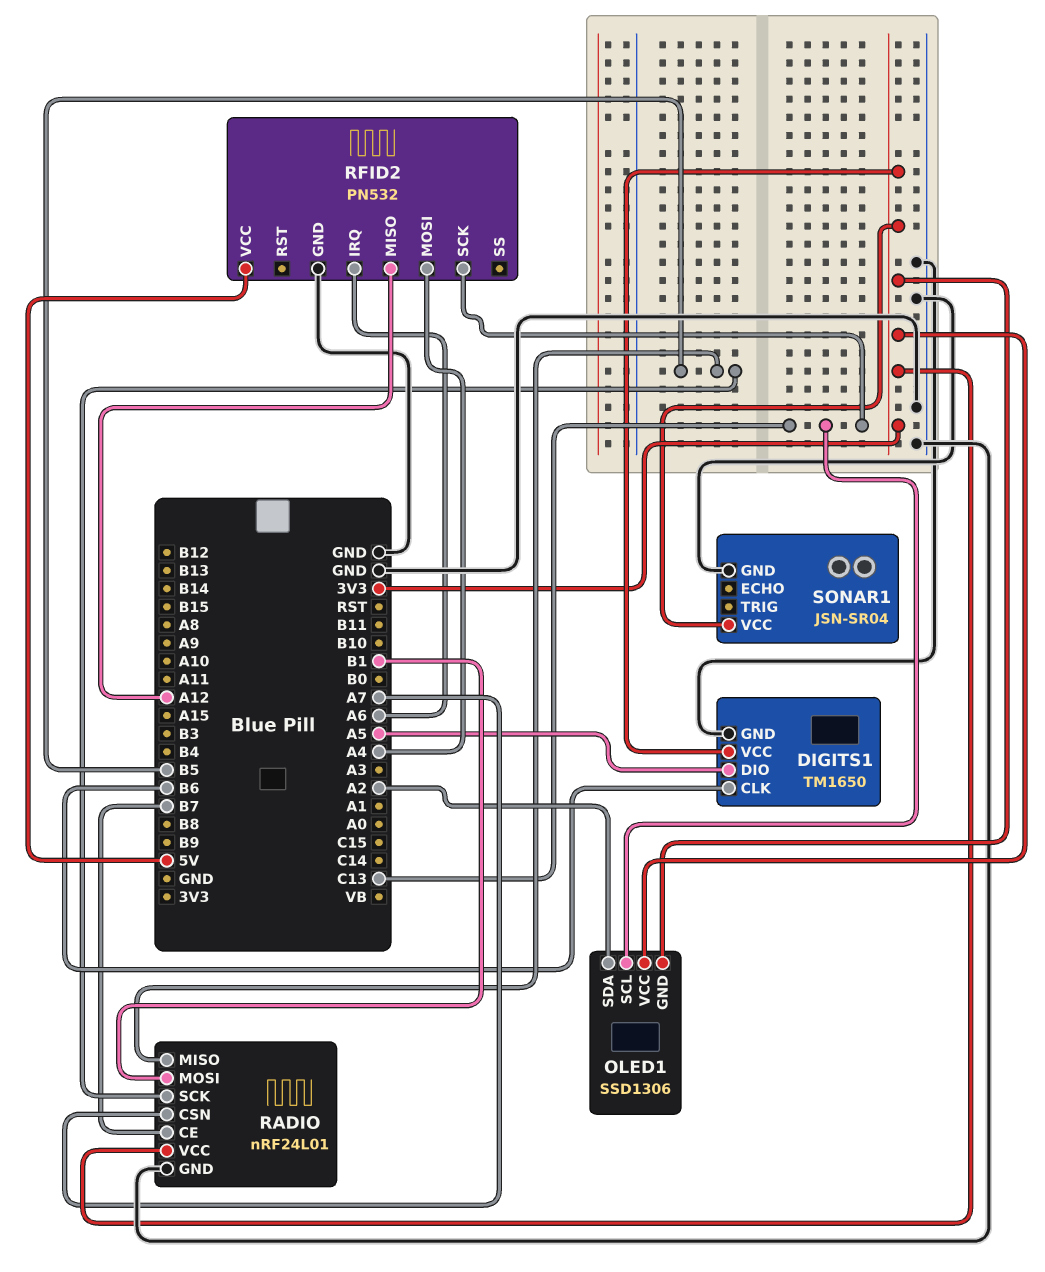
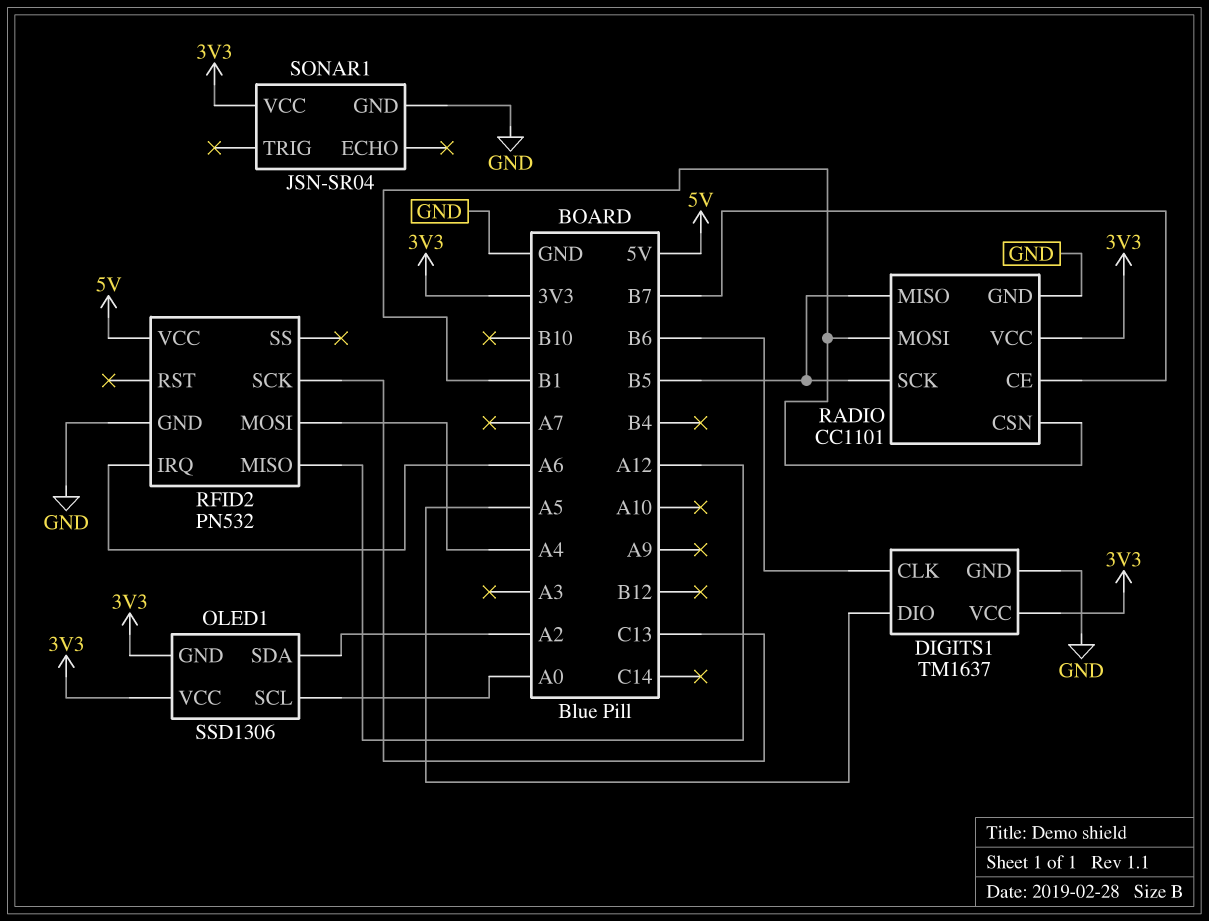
DIGITS1: TM1650 -> TM1637
OLED1 pin SCL: C13 -> A0
RADIO: nRF24L01 -> CC1101
RADIO pin CSN: A7 -> B1

